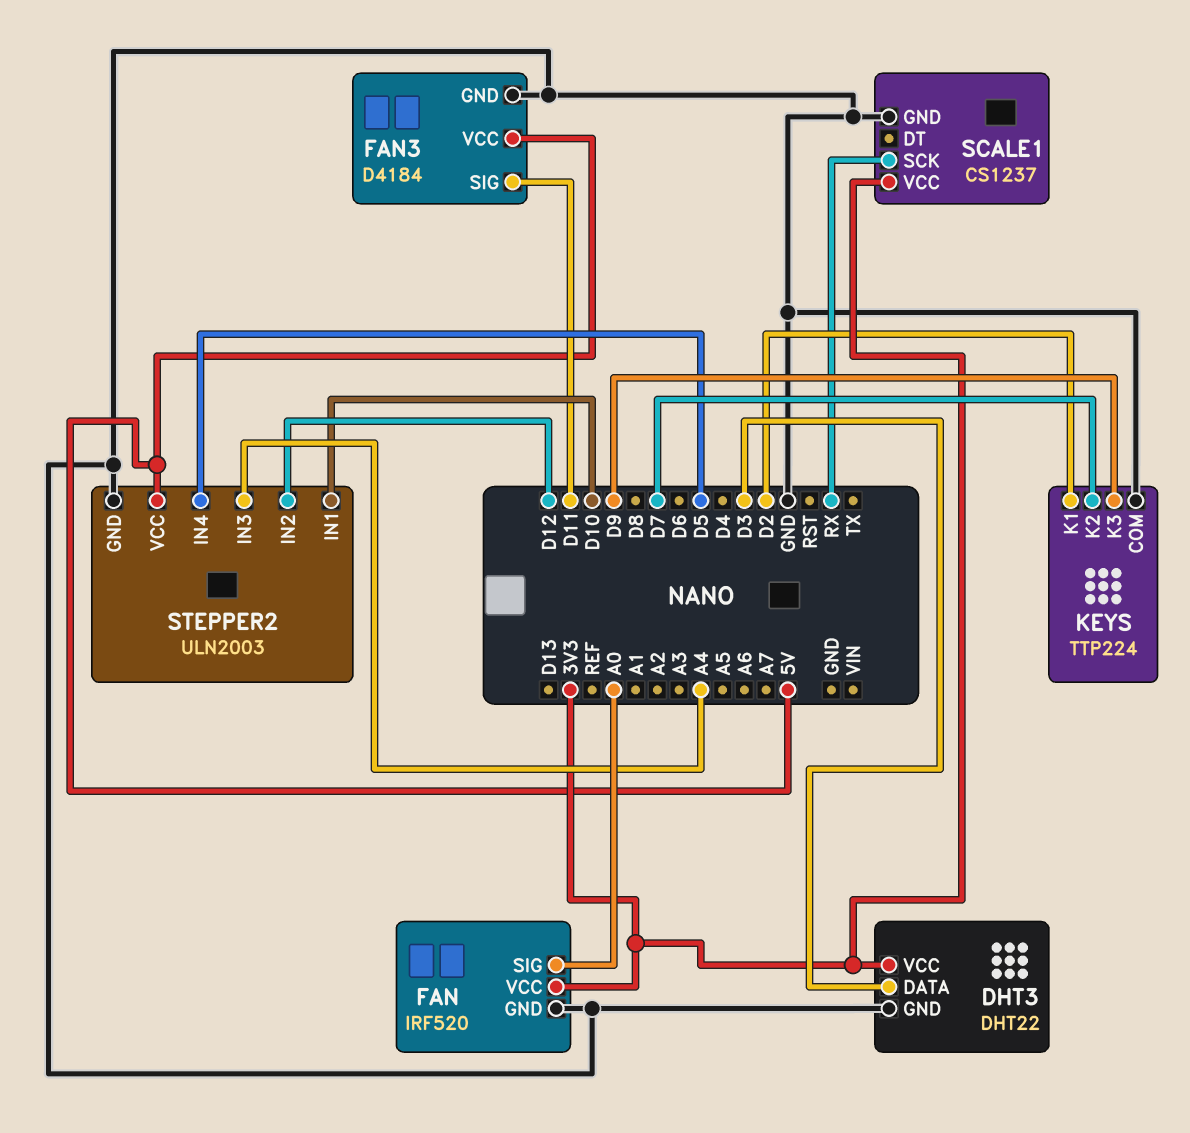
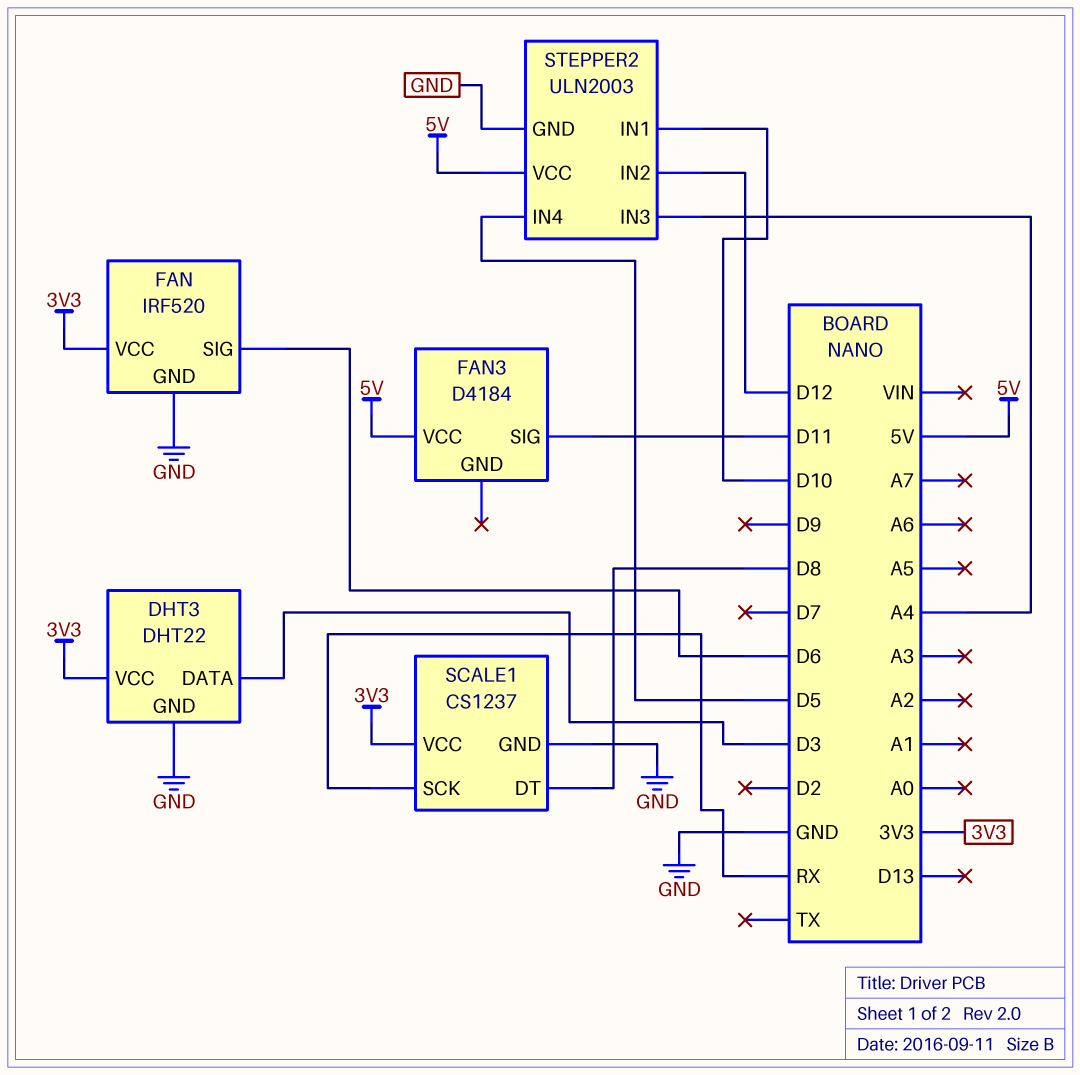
FAN pin SIG: A0 -> D6
FAN3 pin GND: GND -> none
KEYS: TTP224 -> none
KEYS pin COM: GND -> none
KEYS pin K1: D2 -> none
KEYS pin K2: D7 -> none
KEYS pin K3: D9 -> none
SCALE1 pin DT: none -> D8

